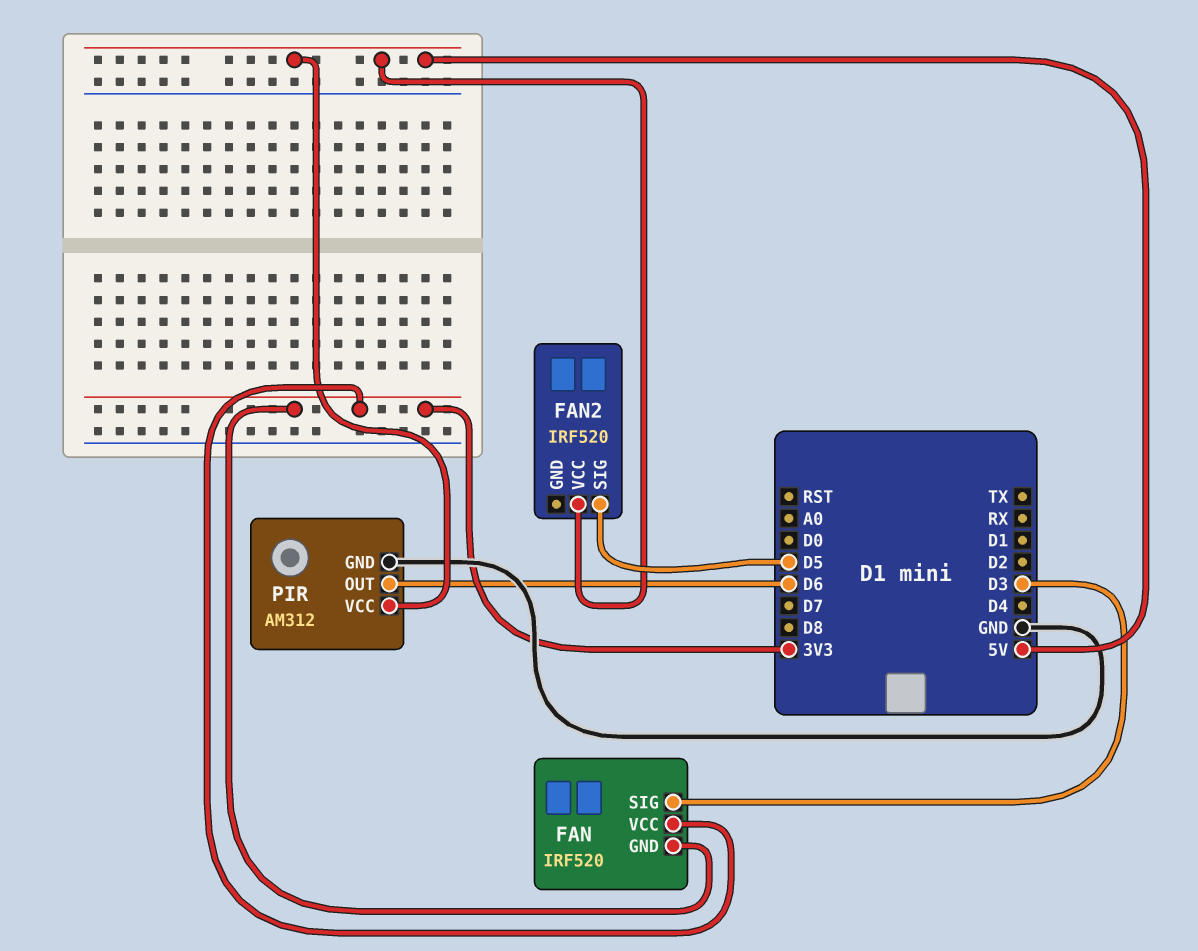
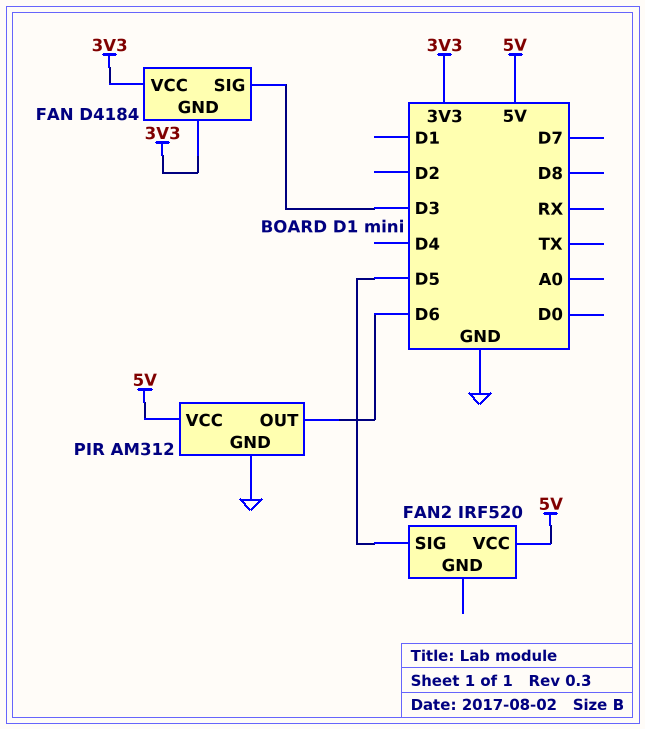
FAN: IRF520 -> D4184

